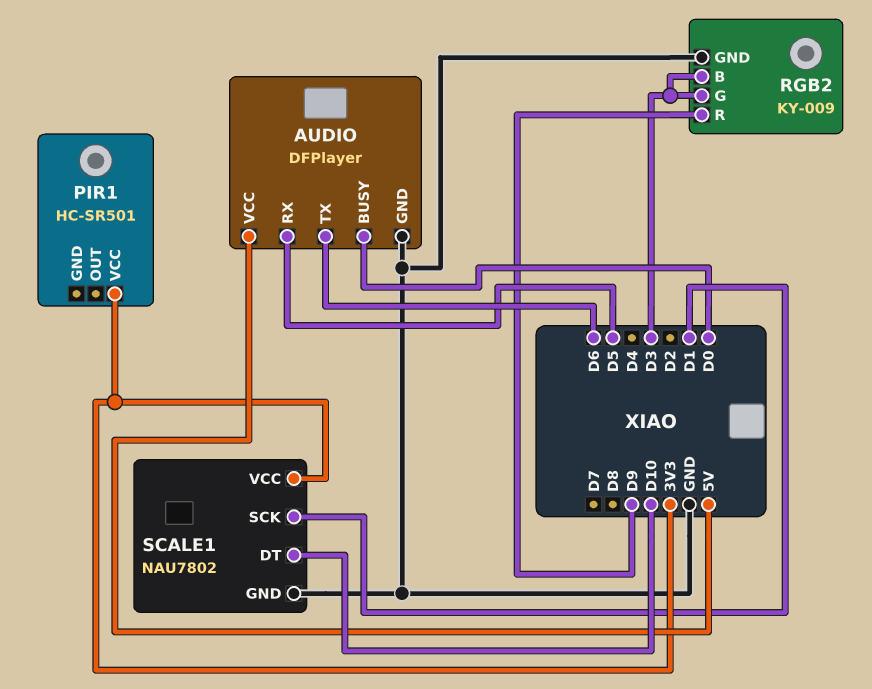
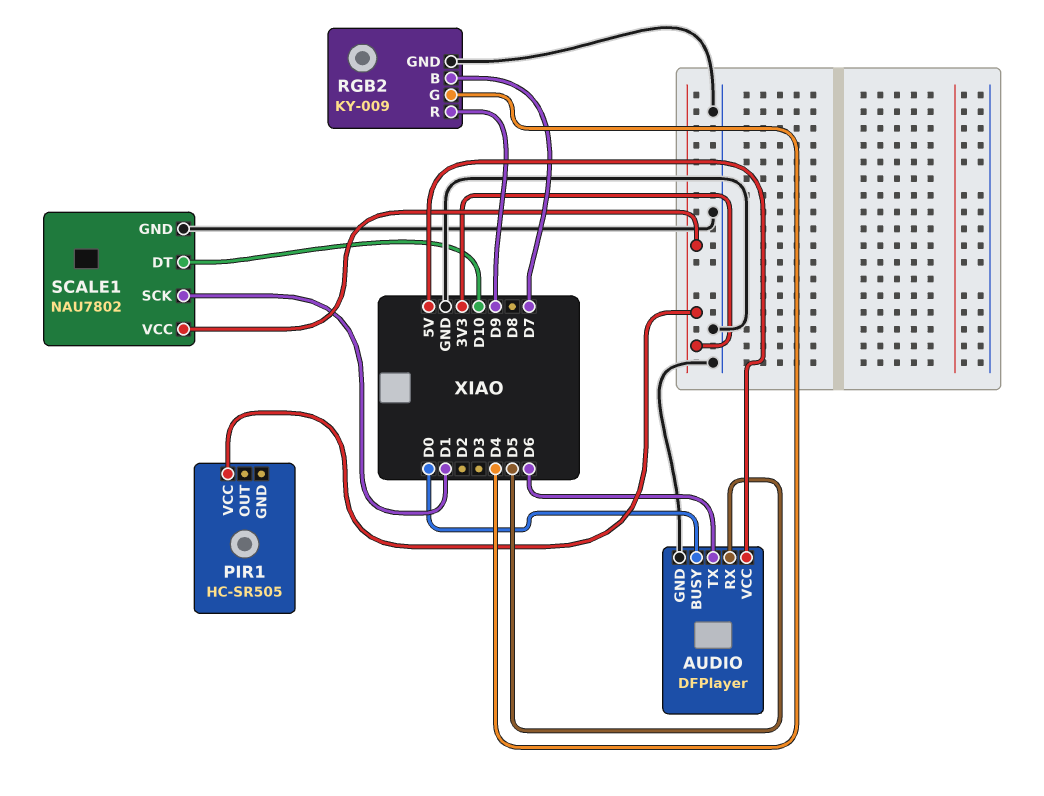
PIR1: HC-SR501 -> HC-SR505
RGB2 pin B: D3 -> D7
RGB2 pin G: D3 -> D4

